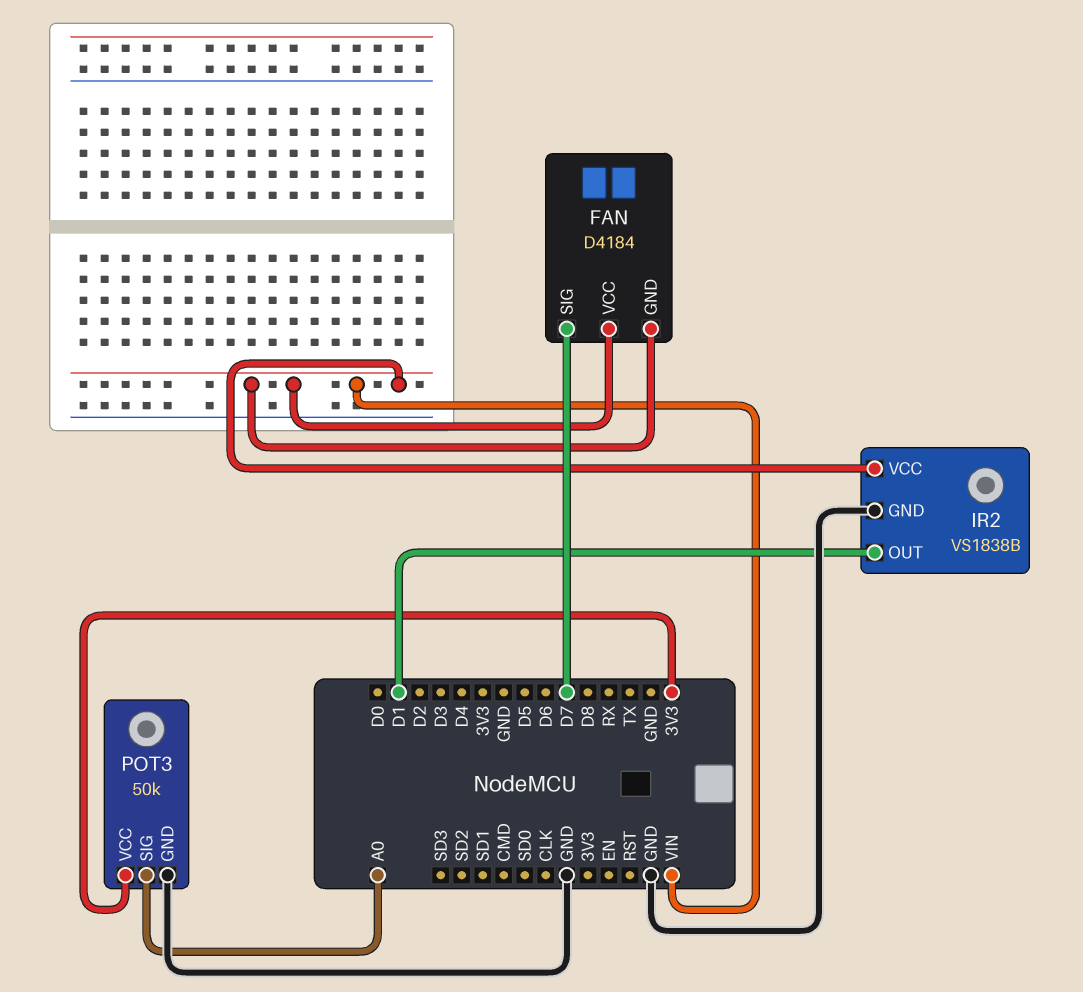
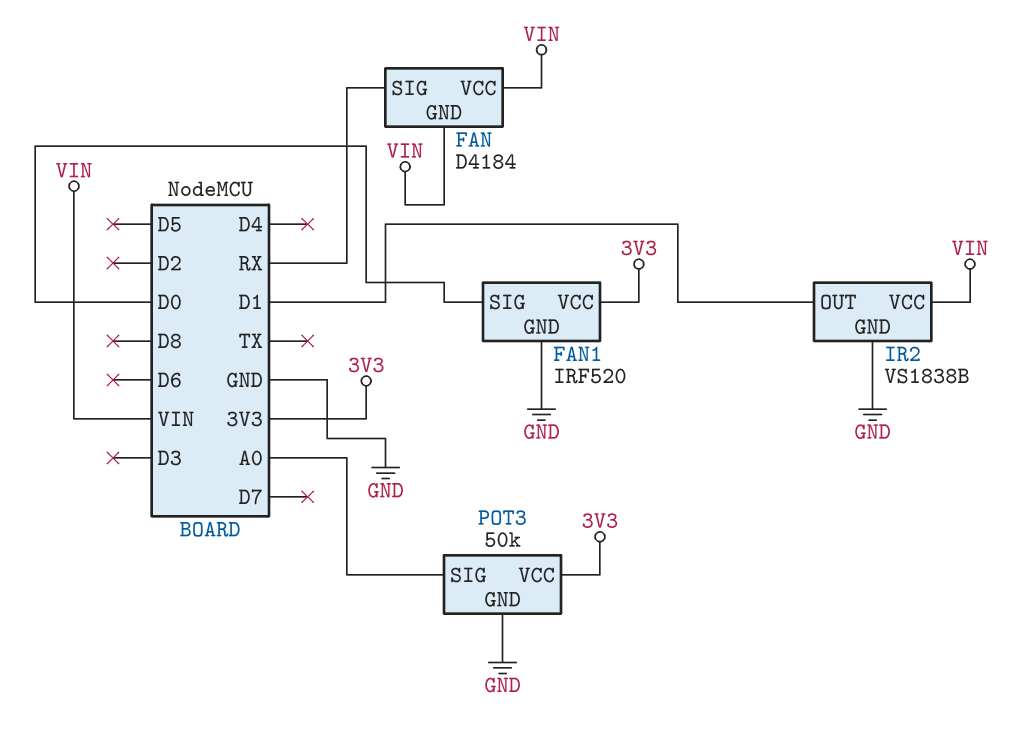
FAN pin SIG: D7 -> RX
FAN1: none -> IRF520
FAN1 pin GND: none -> GND
FAN1 pin SIG: none -> D0
FAN1 pin VCC: none -> 3V3

